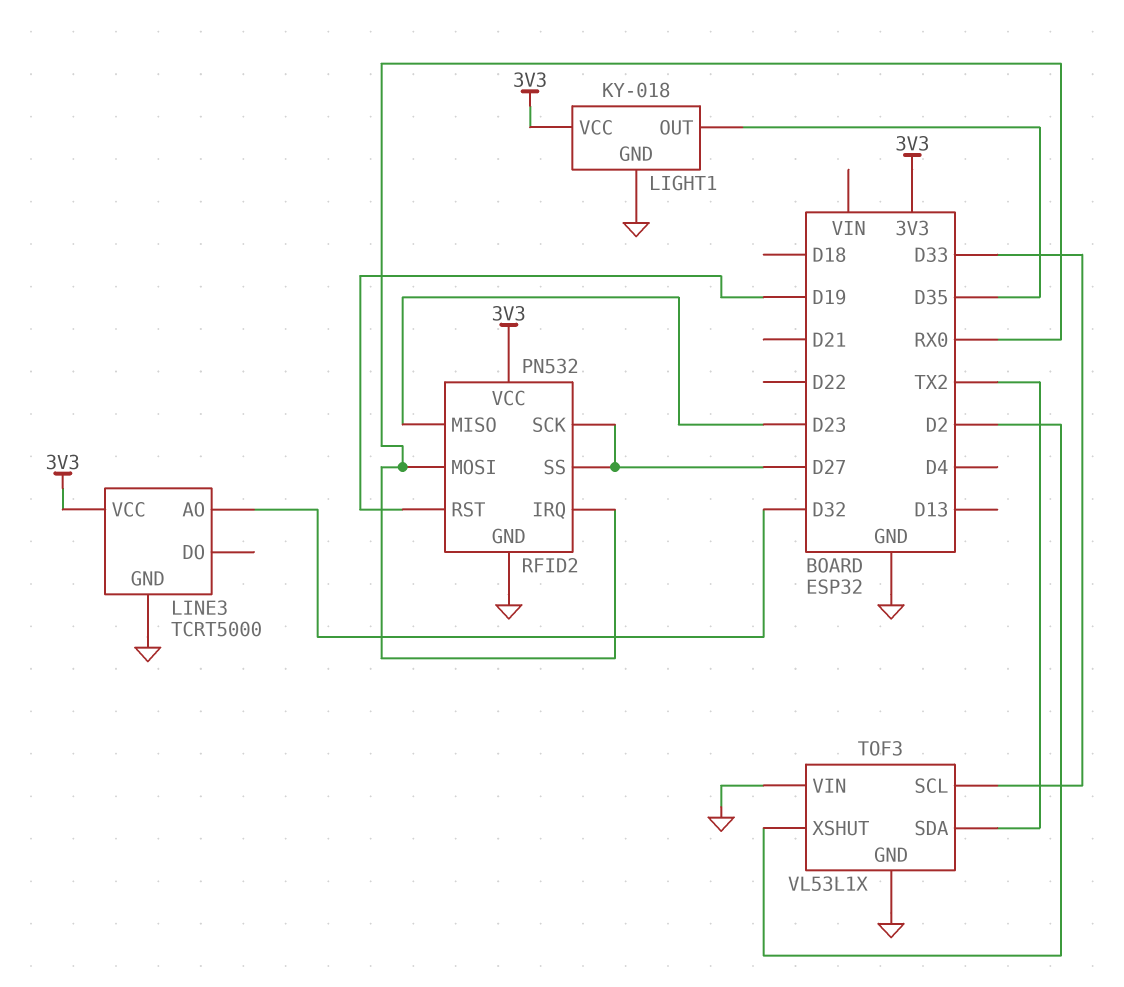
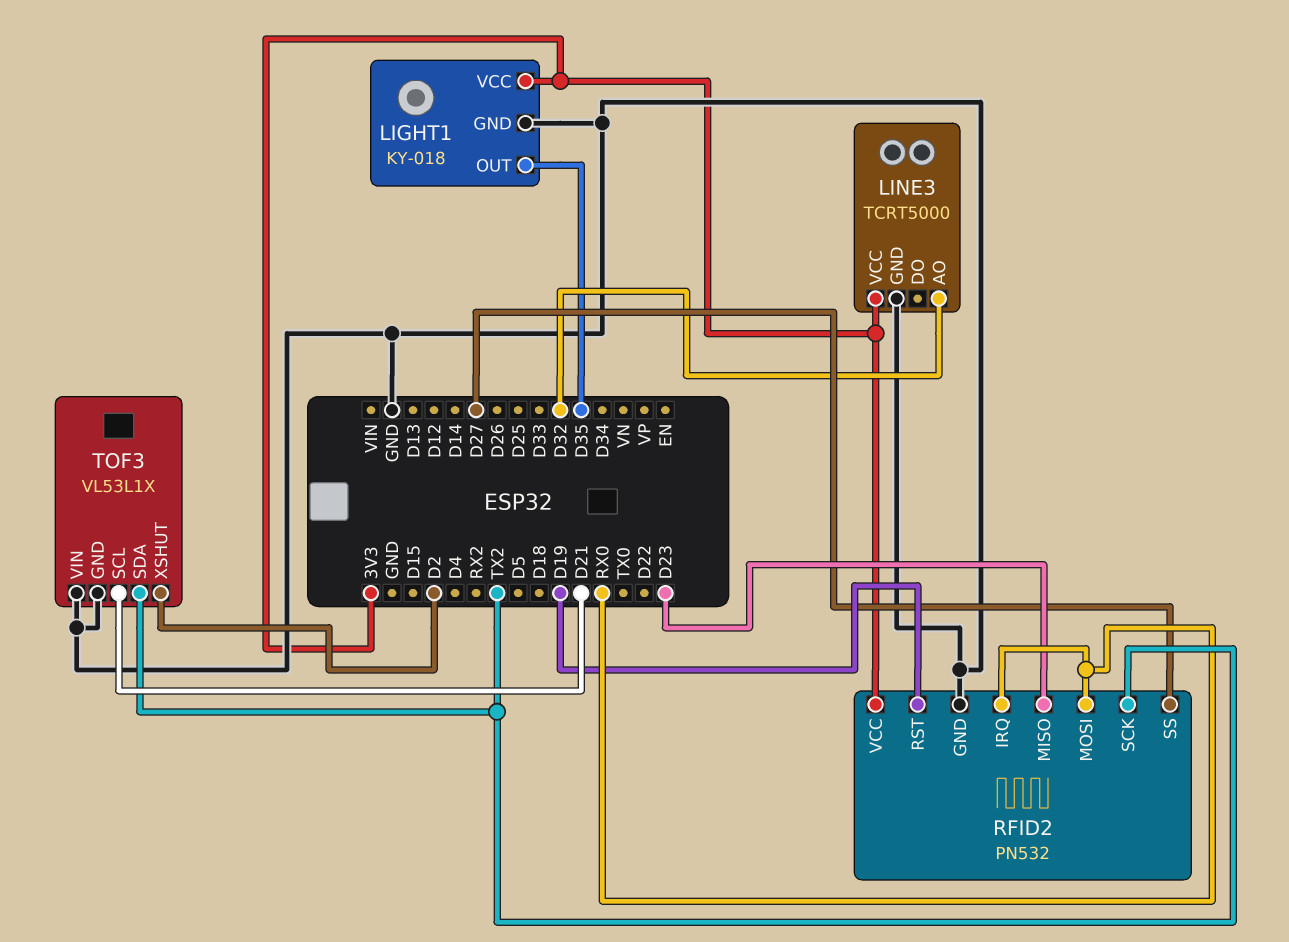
RFID2 pin SCK: D27 -> TX2
TOF3 pin SCL: D33 -> D21

